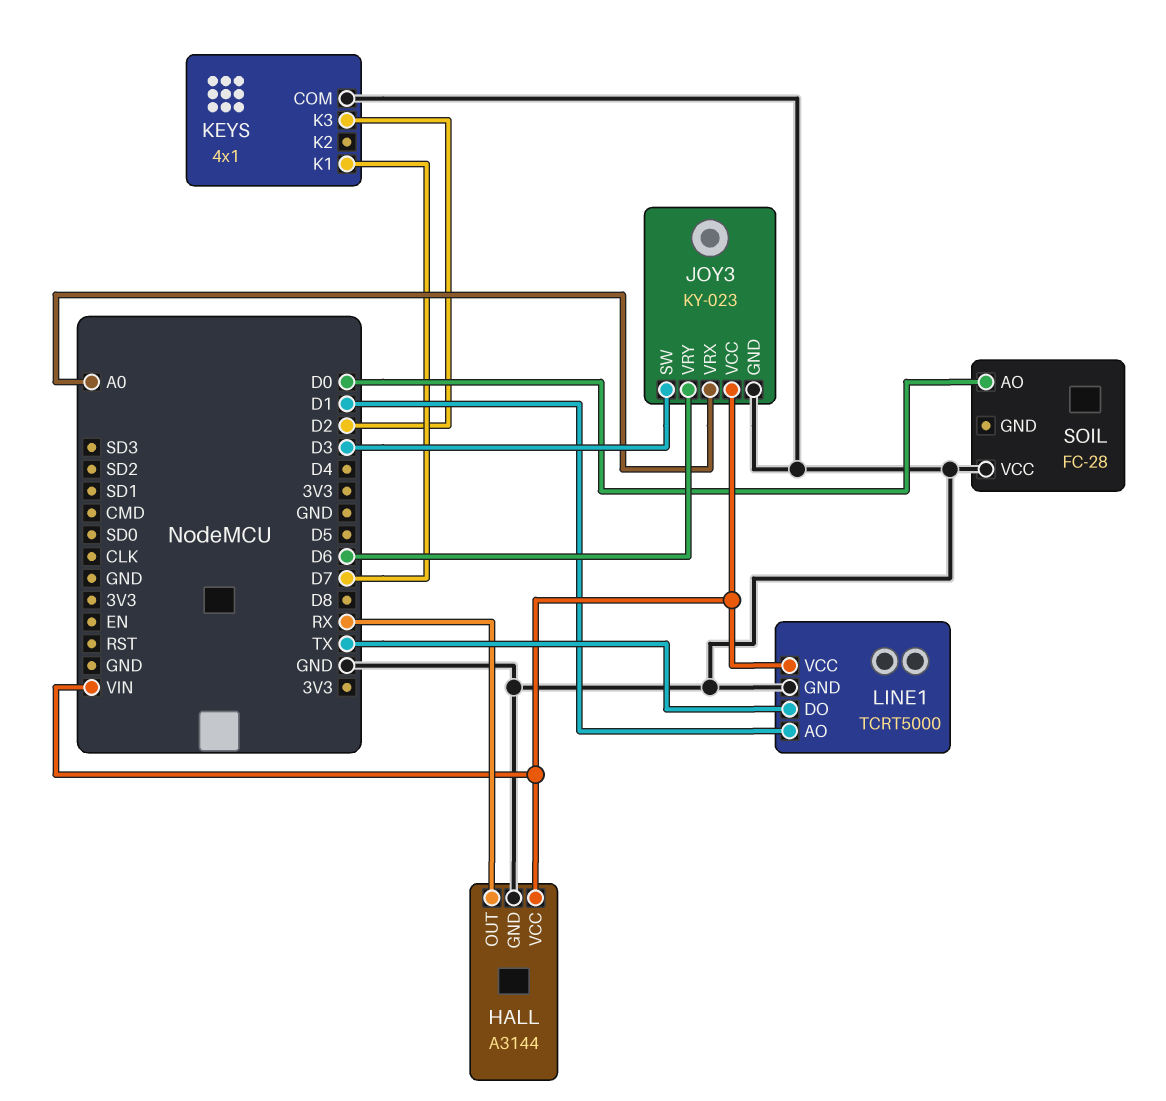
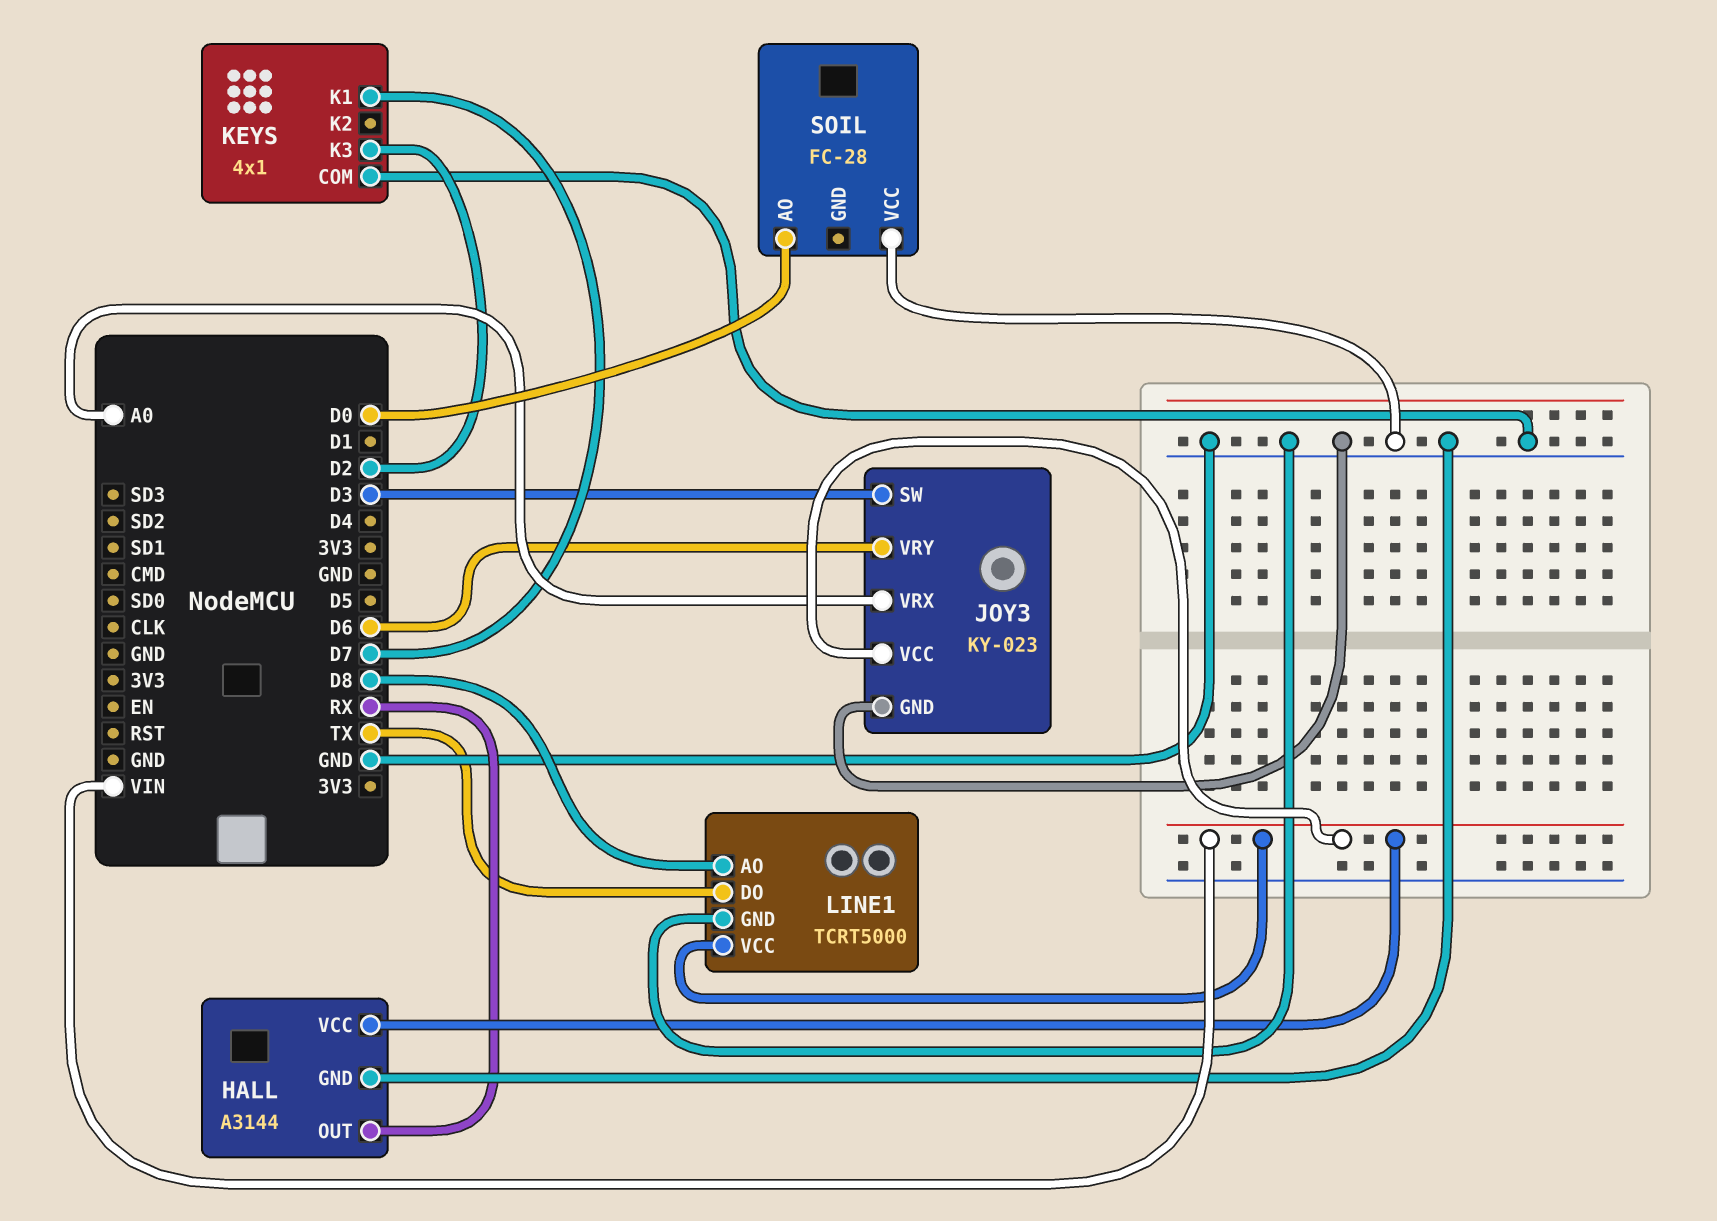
LINE1 pin AO: D1 -> D8

